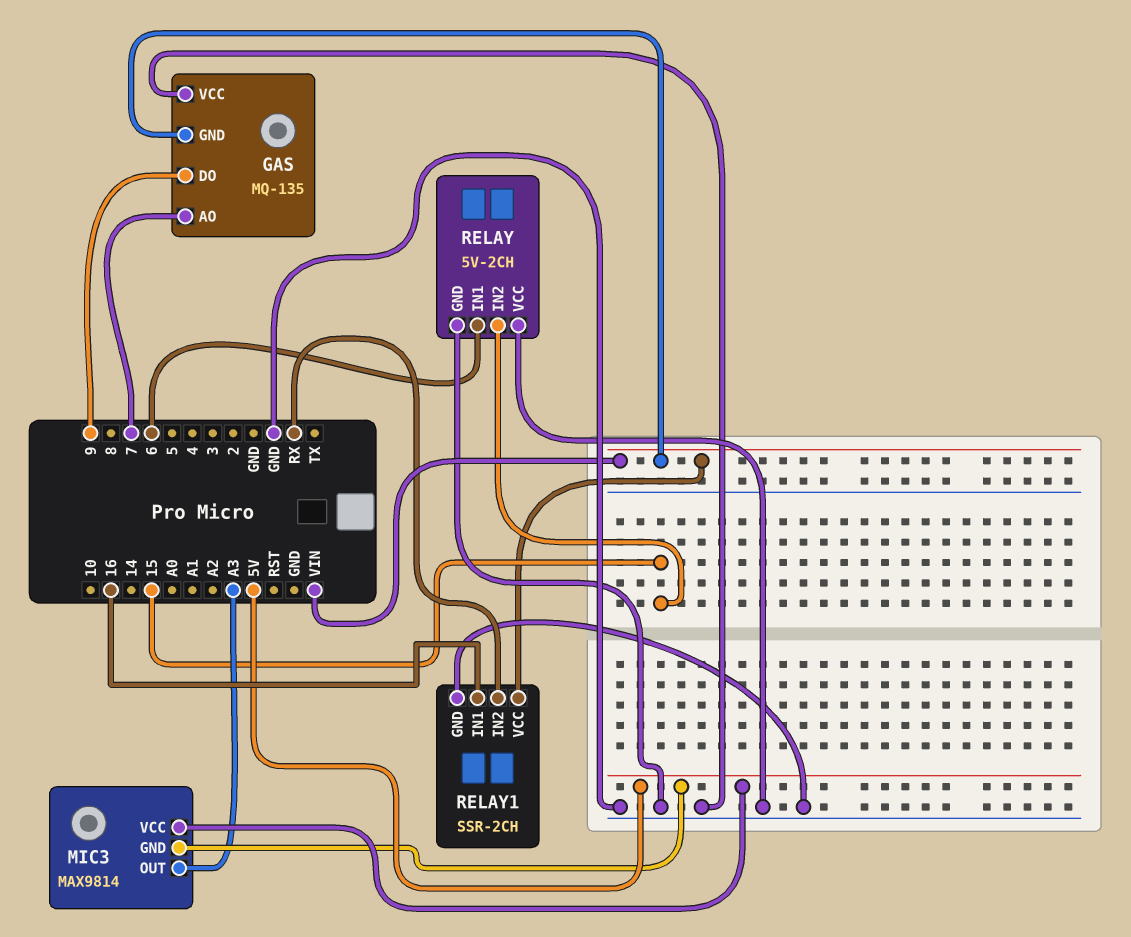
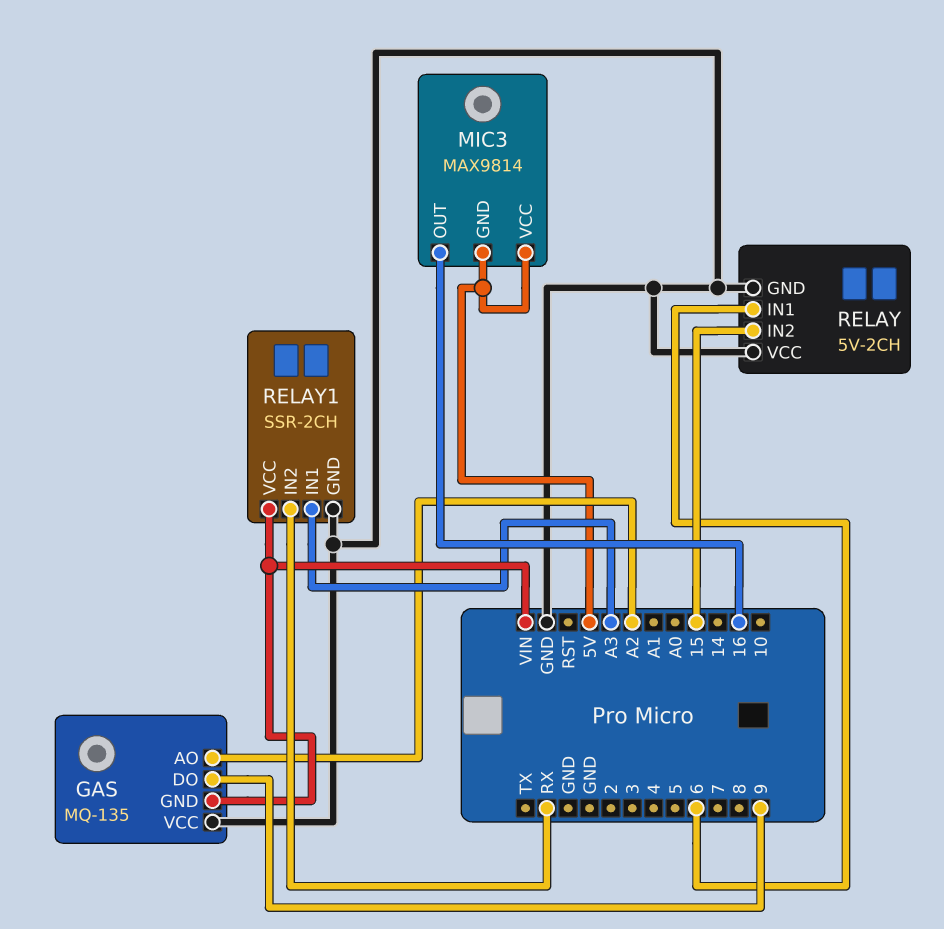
GAS pin AO: 7 -> A2
MIC3 pin OUT: A3 -> 16
RELAY1 pin IN1: 16 -> A3

